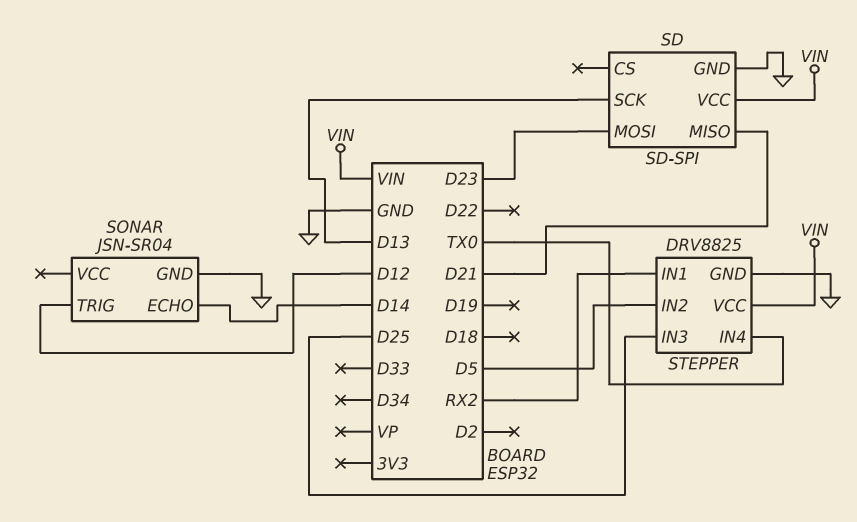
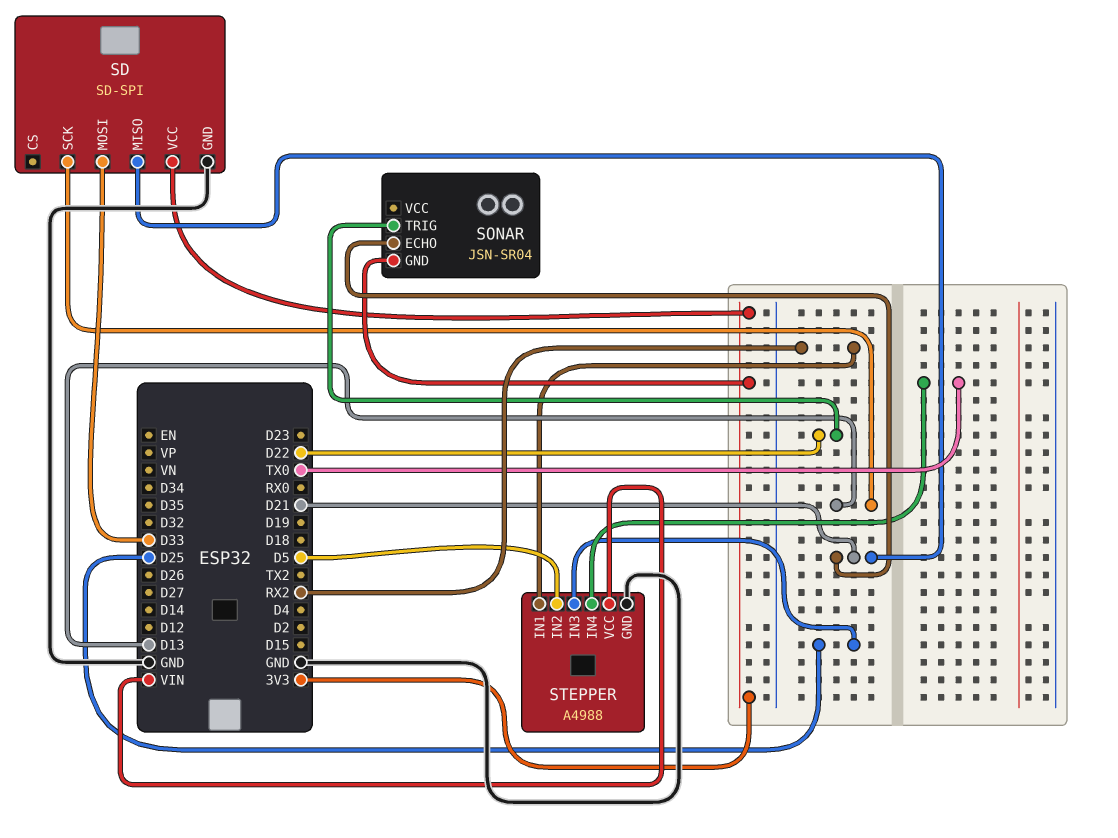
SD pin MOSI: D23 -> D33
SD pin VCC: VIN -> 3V3
SONAR pin ECHO: D14 -> D21
SONAR pin GND: GND -> 3V3
SONAR pin TRIG: D12 -> D22
STEPPER: DRV8825 -> A4988

